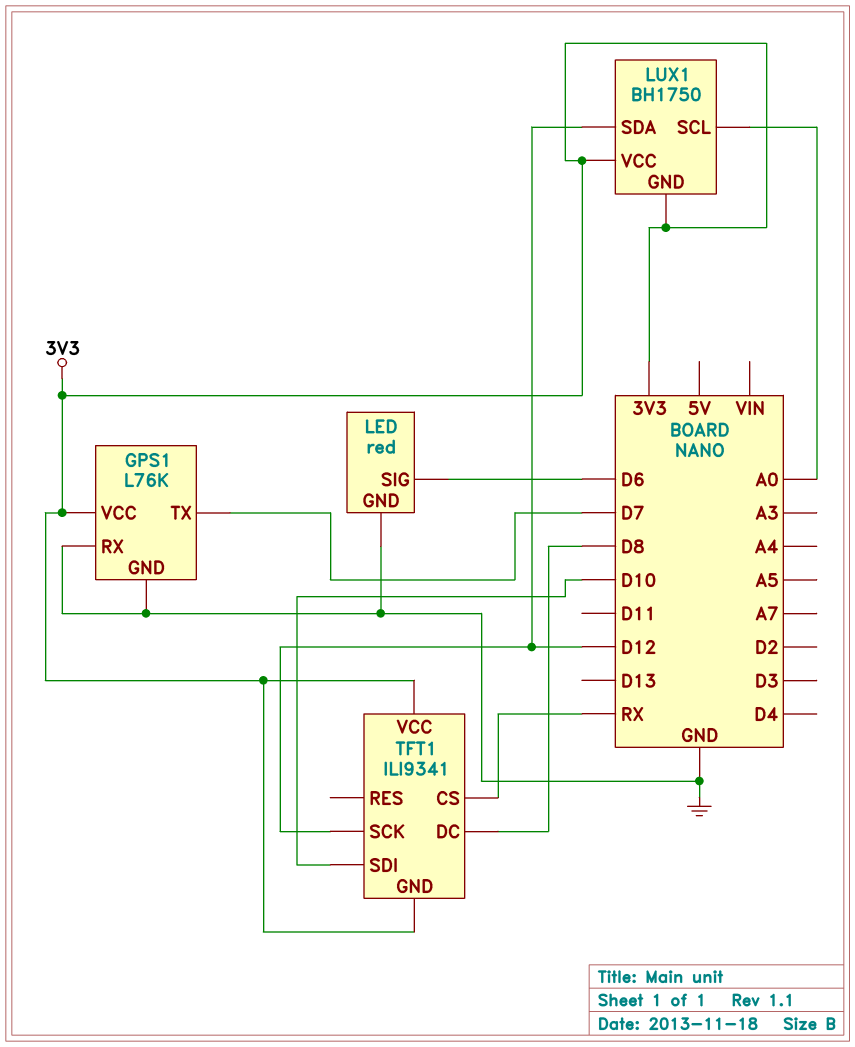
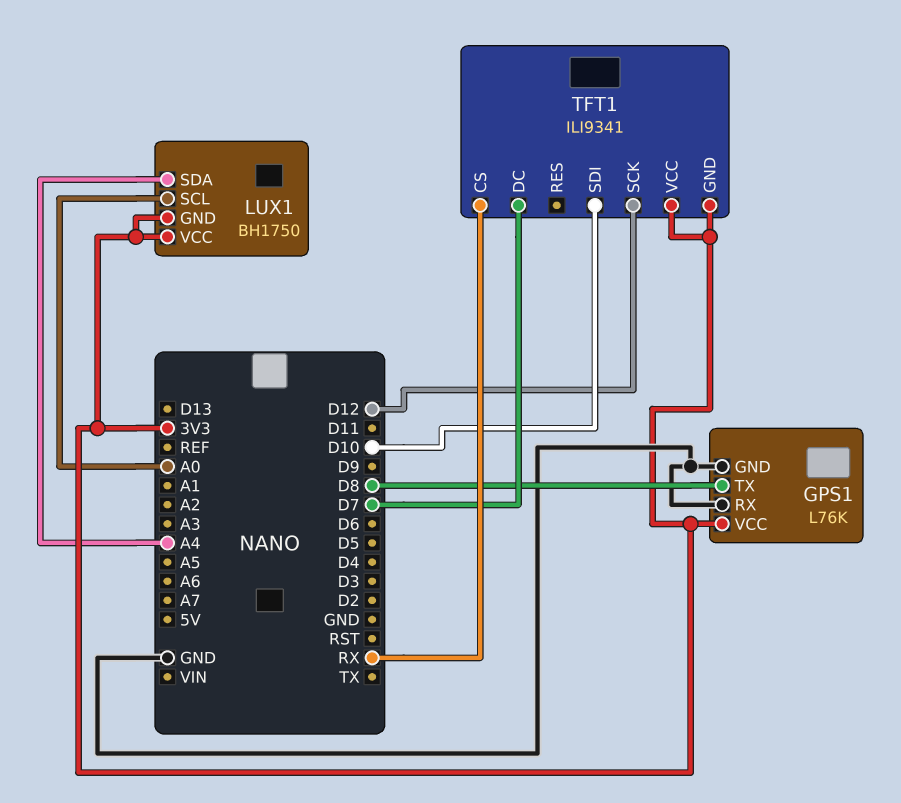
GPS1 pin TX: D7 -> D8
LED: red -> none
LED pin GND: GND -> none
LED pin SIG: D6 -> none
LUX1 pin SDA: D12 -> A4
TFT1 pin DC: D8 -> D7

